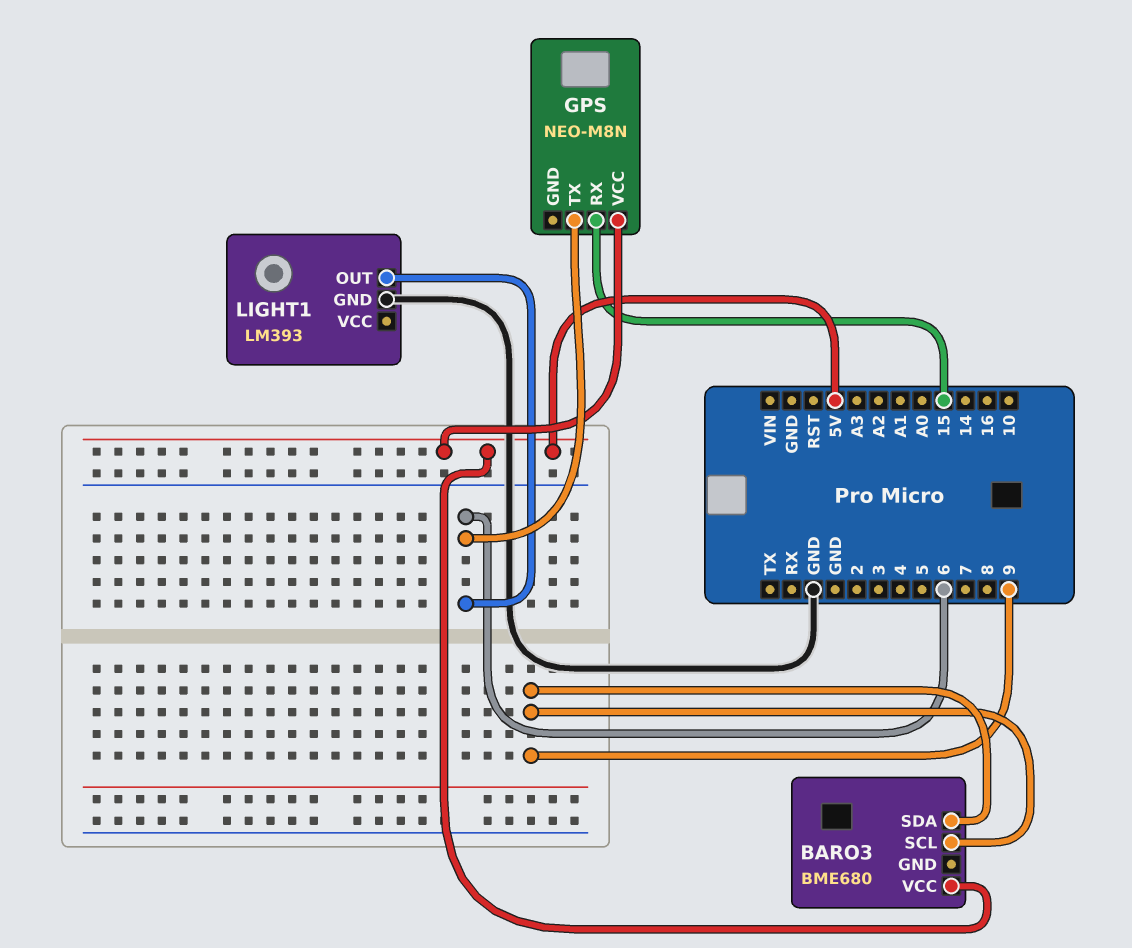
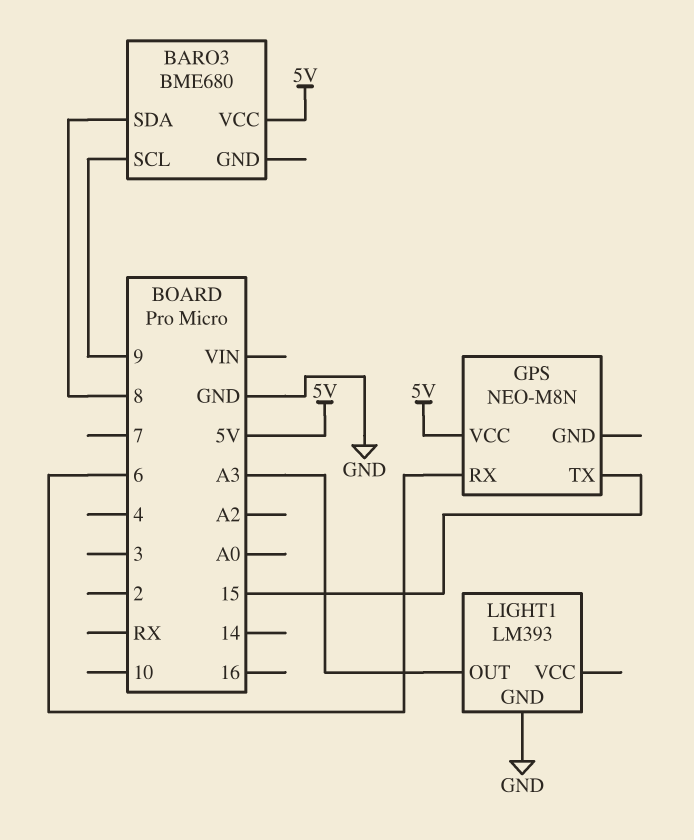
BARO3 pin SDA: 9 -> 8
GPS pin RX: 15 -> 6
GPS pin TX: 6 -> 15
LIGHT1 pin OUT: 6 -> A3

